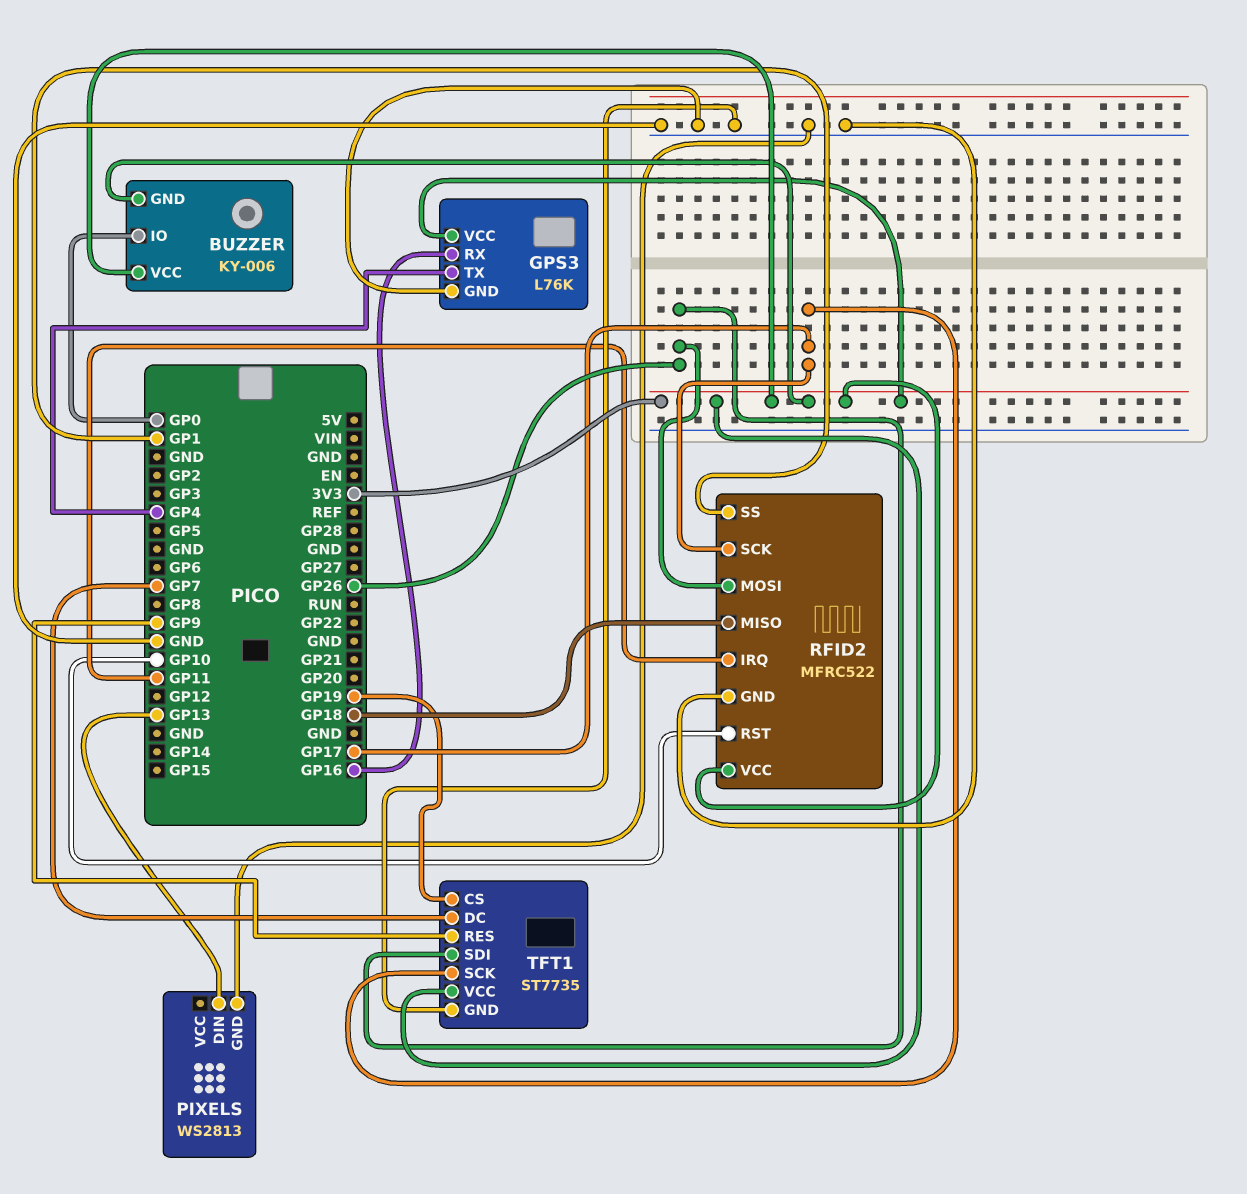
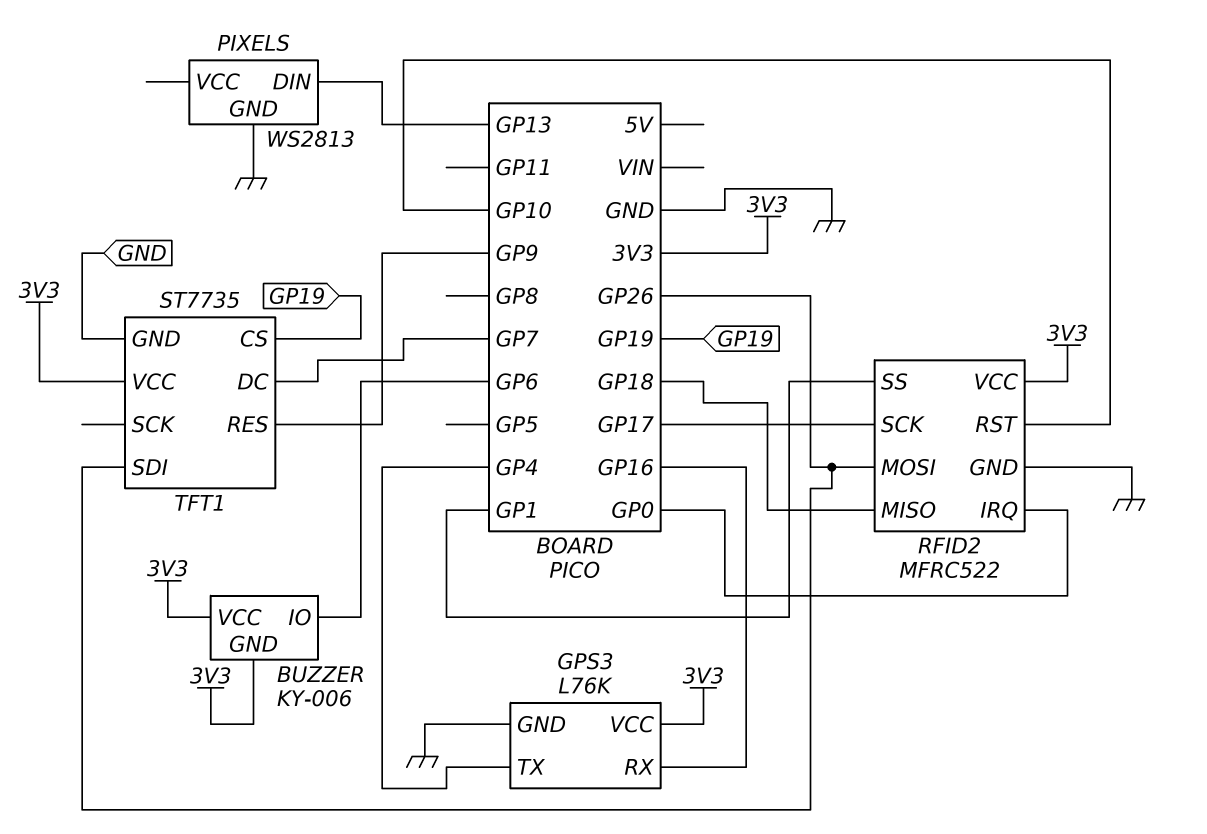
BUZZER pin IO: GP0 -> GP6
RFID2 pin IRQ: GP11 -> GP0
TFT1 pin SCK: GP17 -> none

